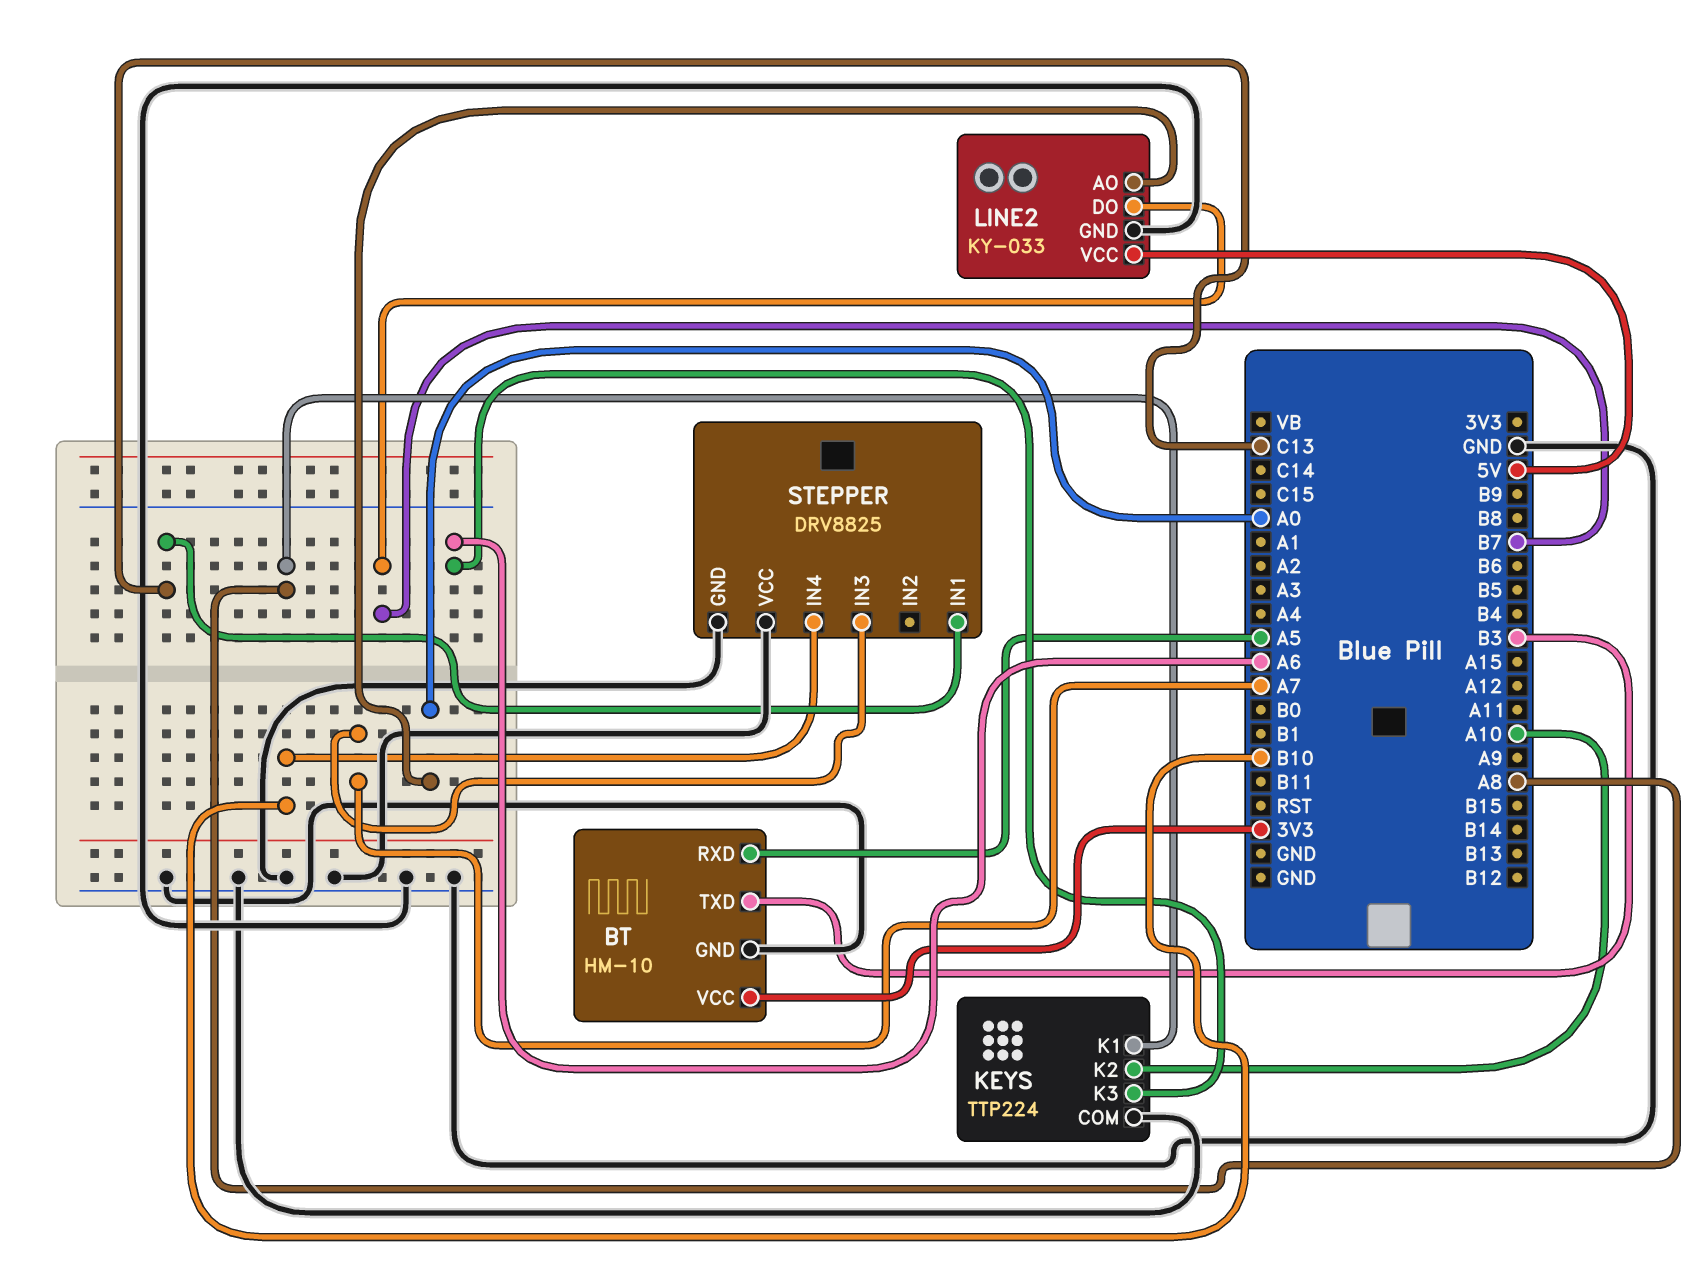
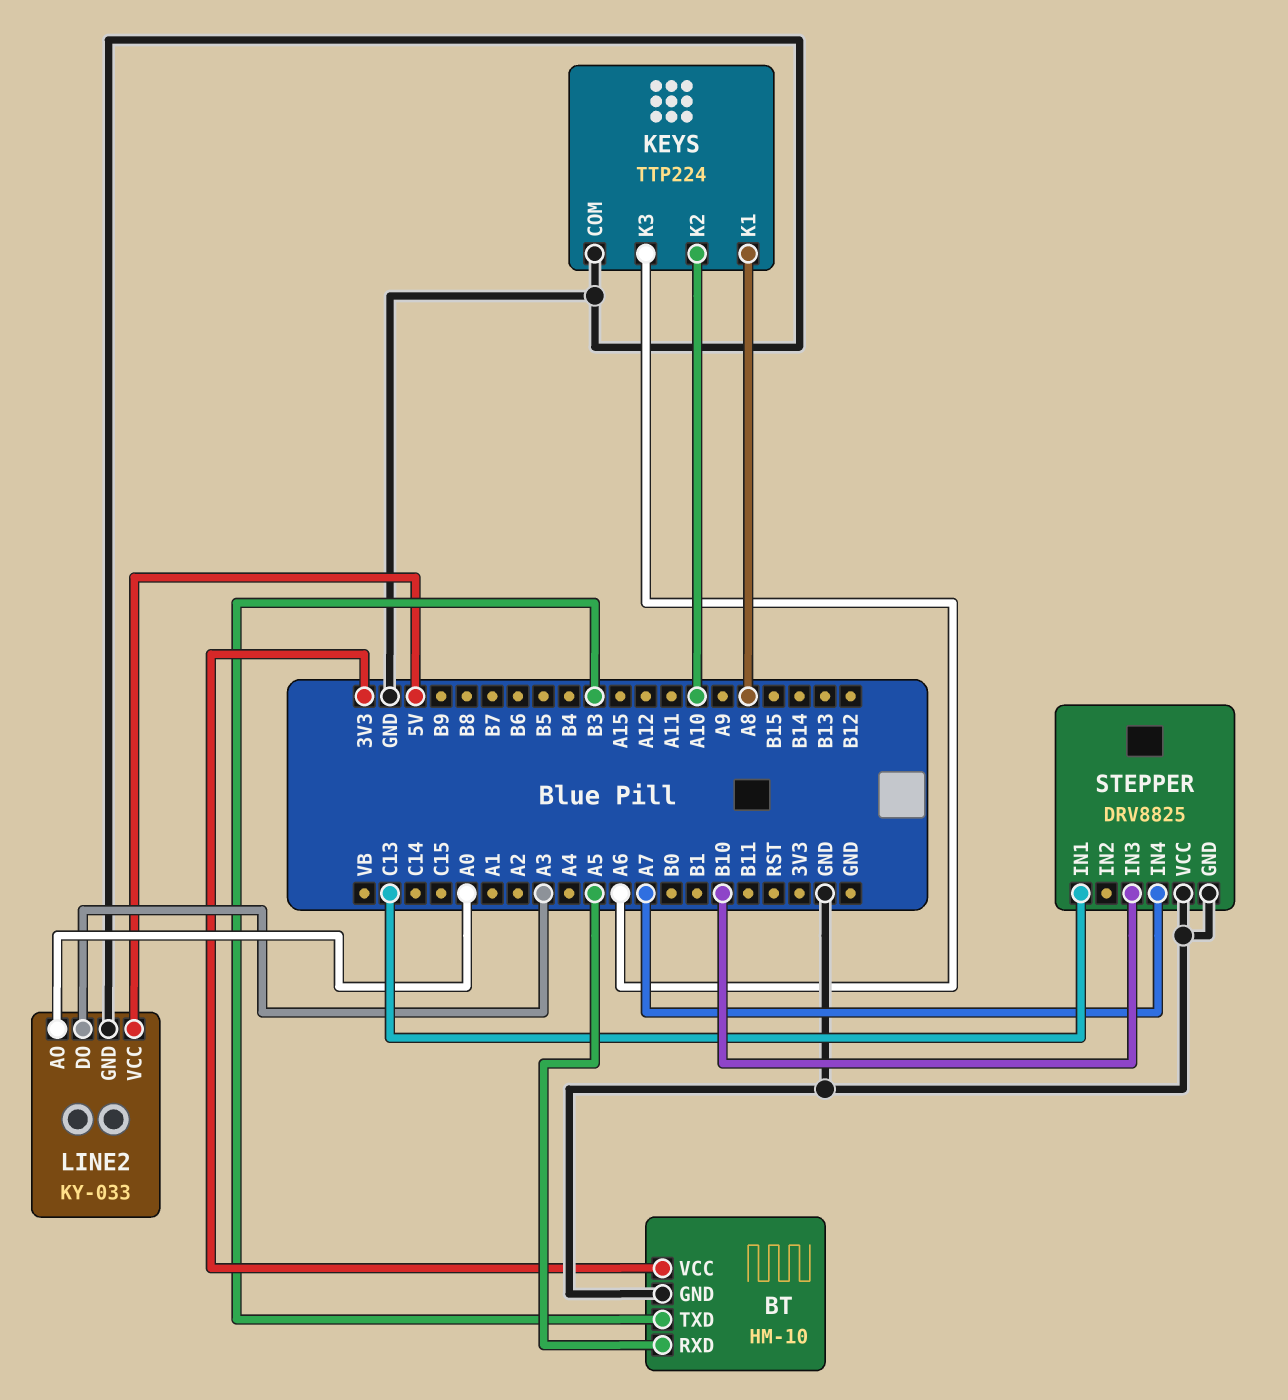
LINE2 pin DO: B7 -> A3
STEPPER pin IN3: A7 -> B10
STEPPER pin IN4: B10 -> A7

